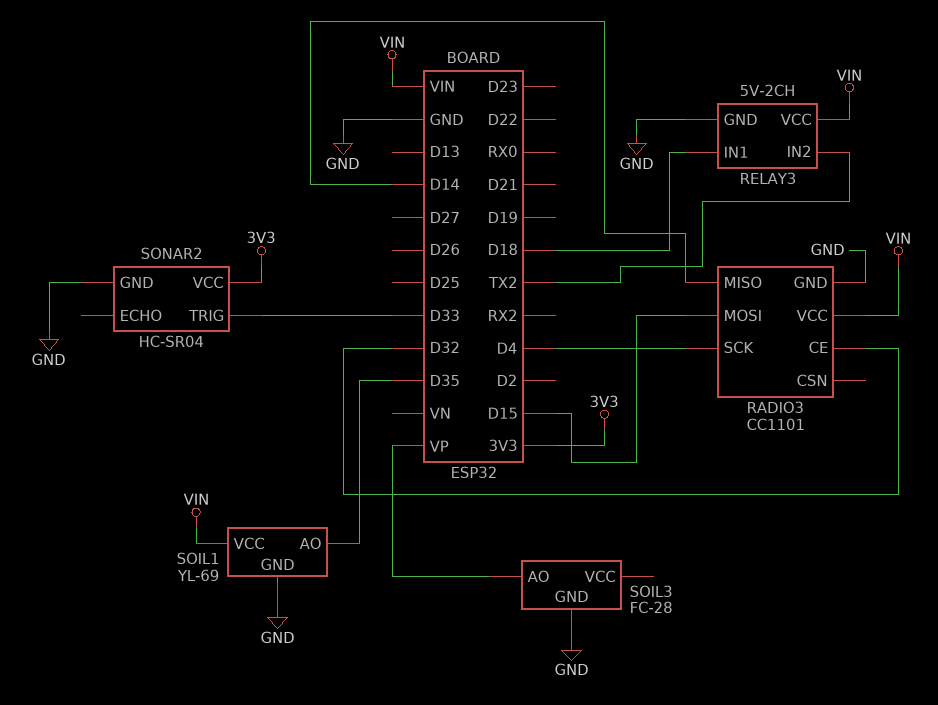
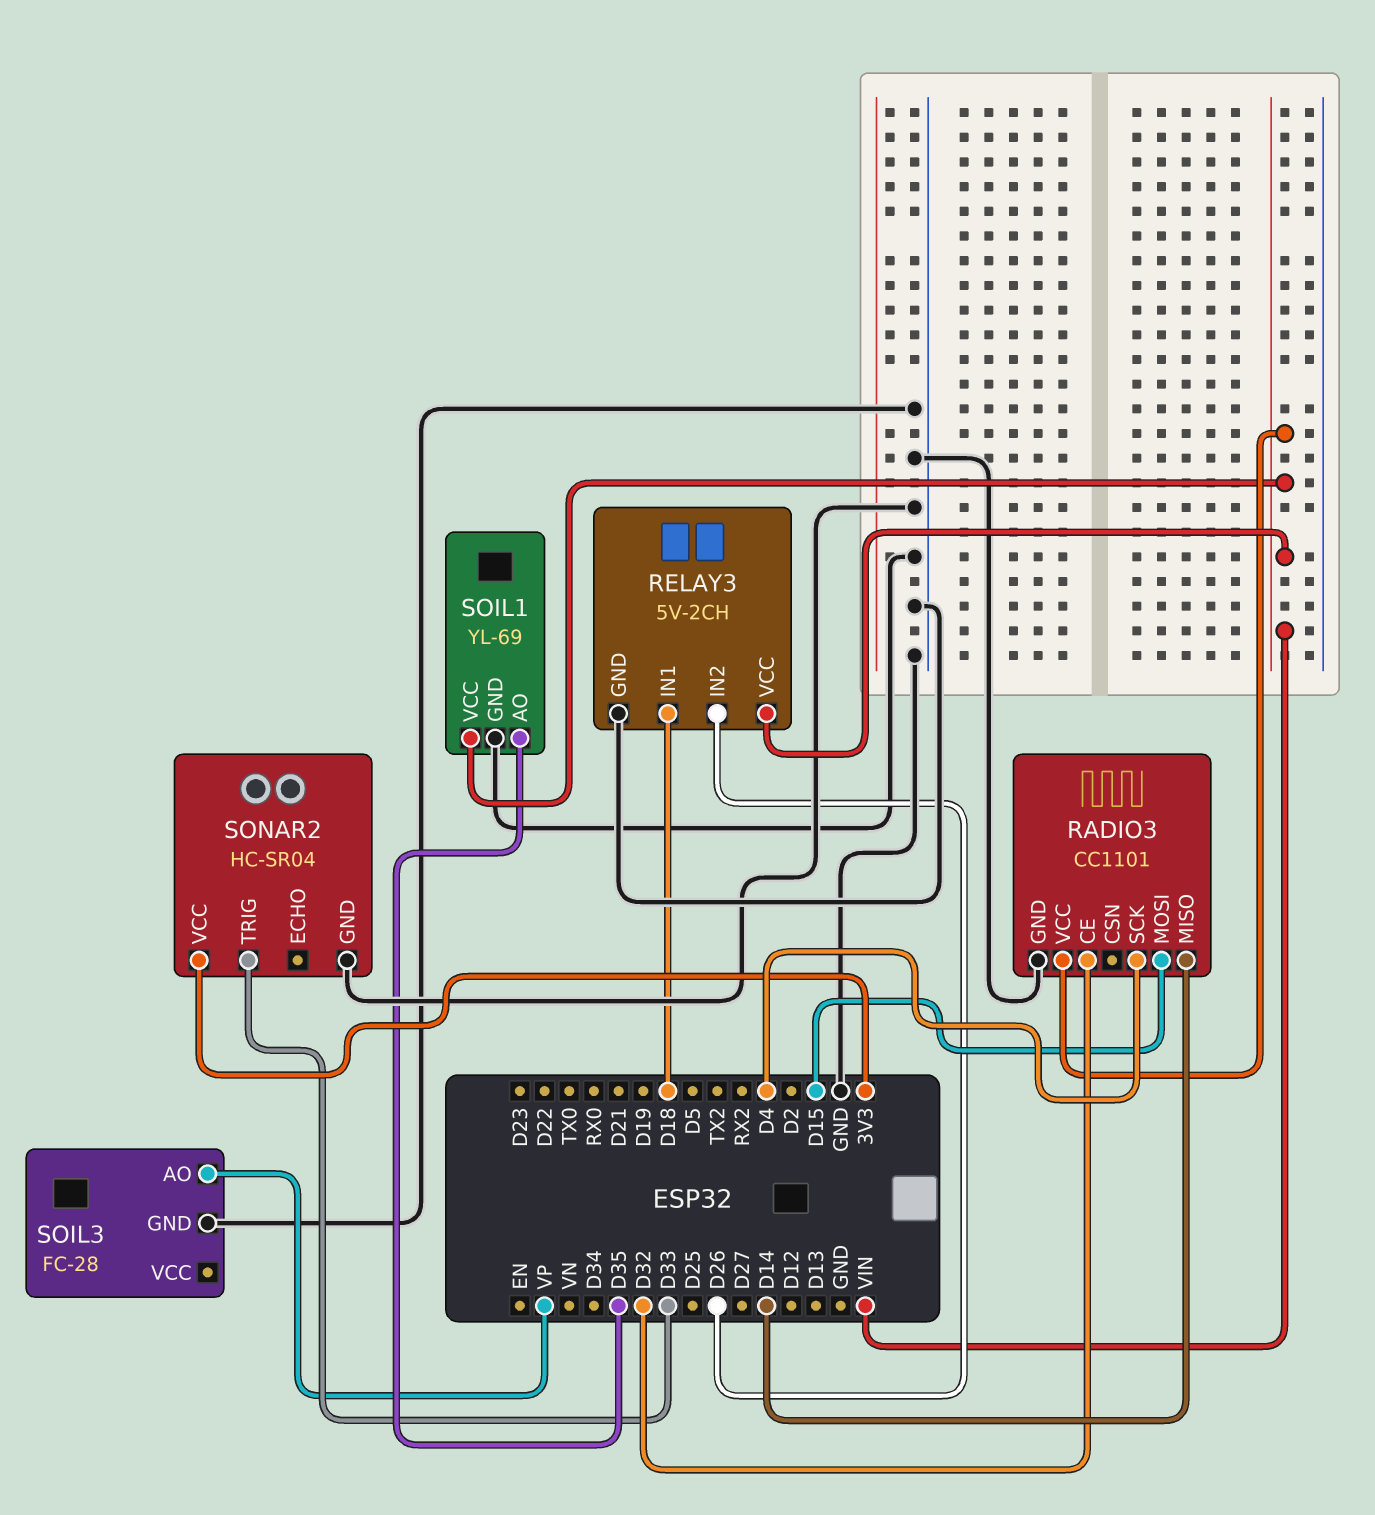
RELAY3 pin IN2: TX2 -> D26

